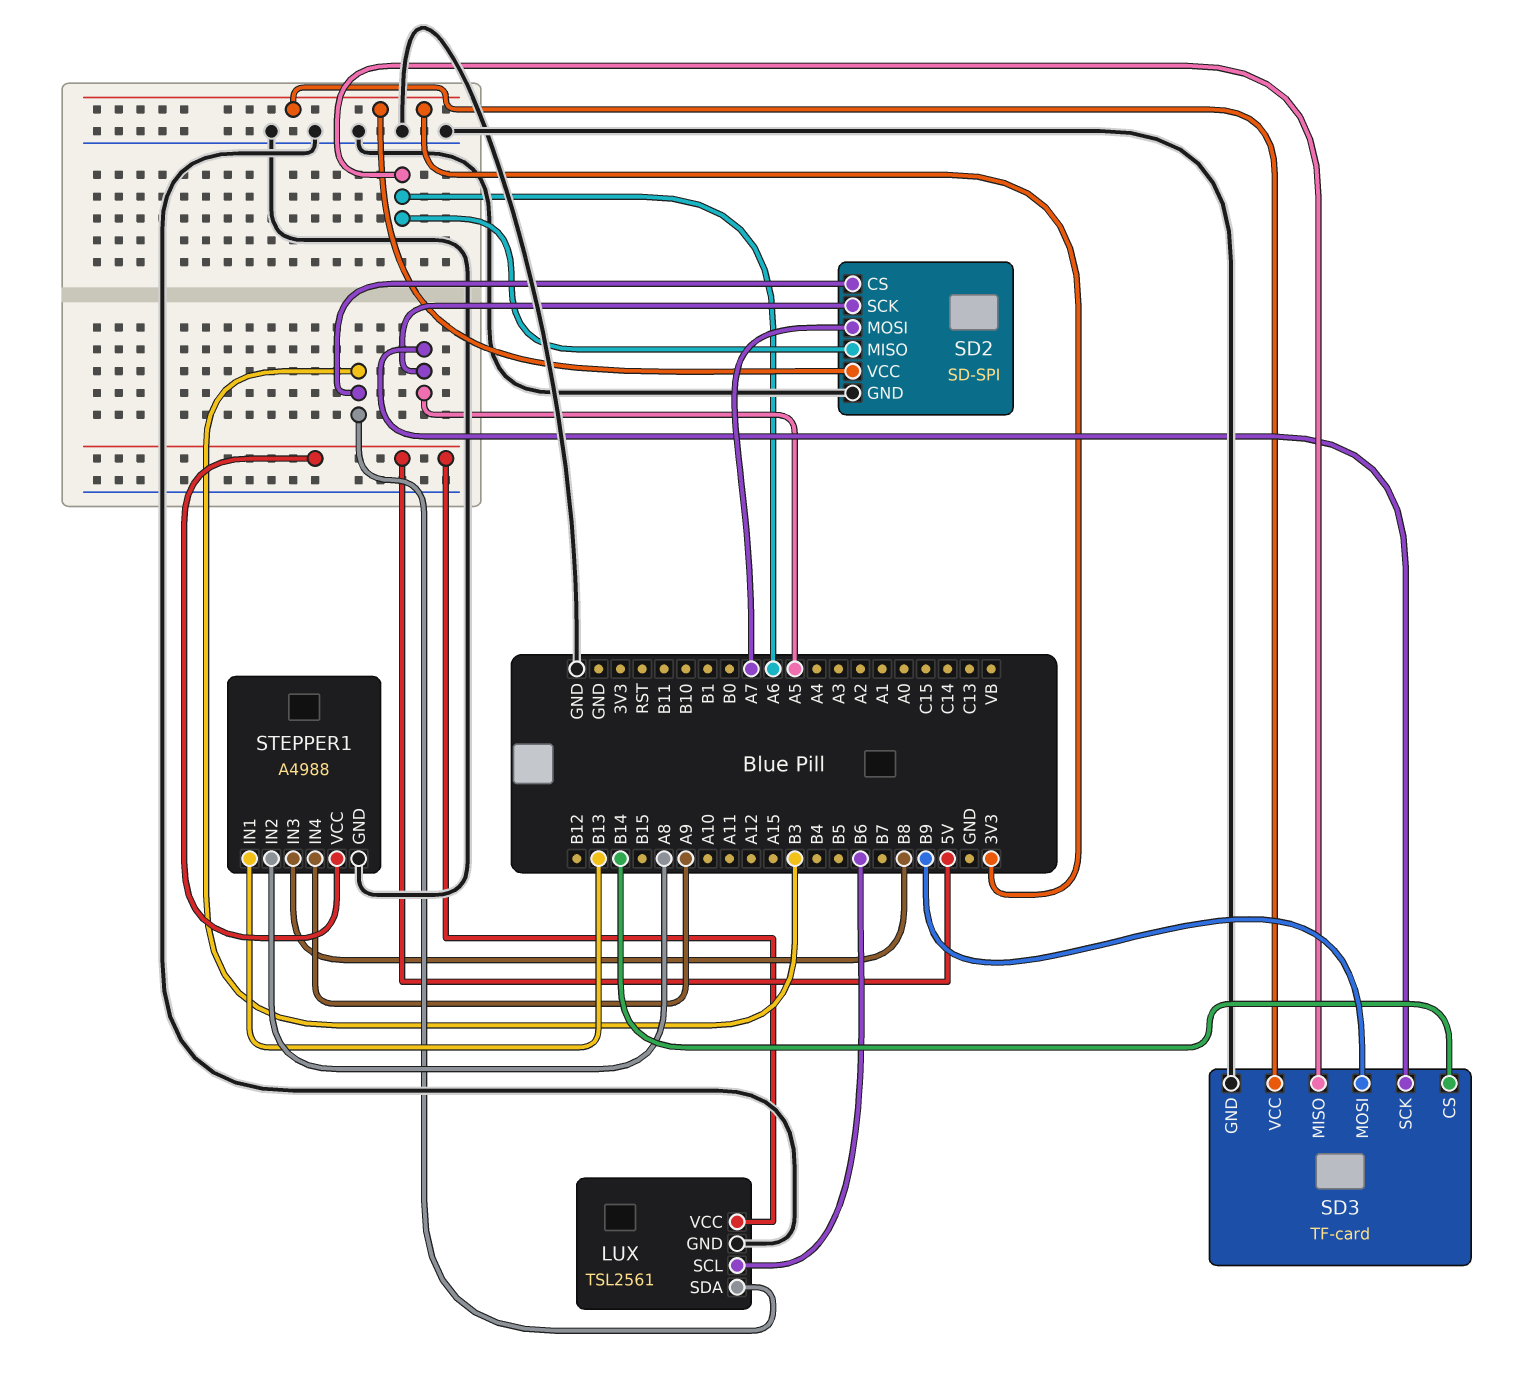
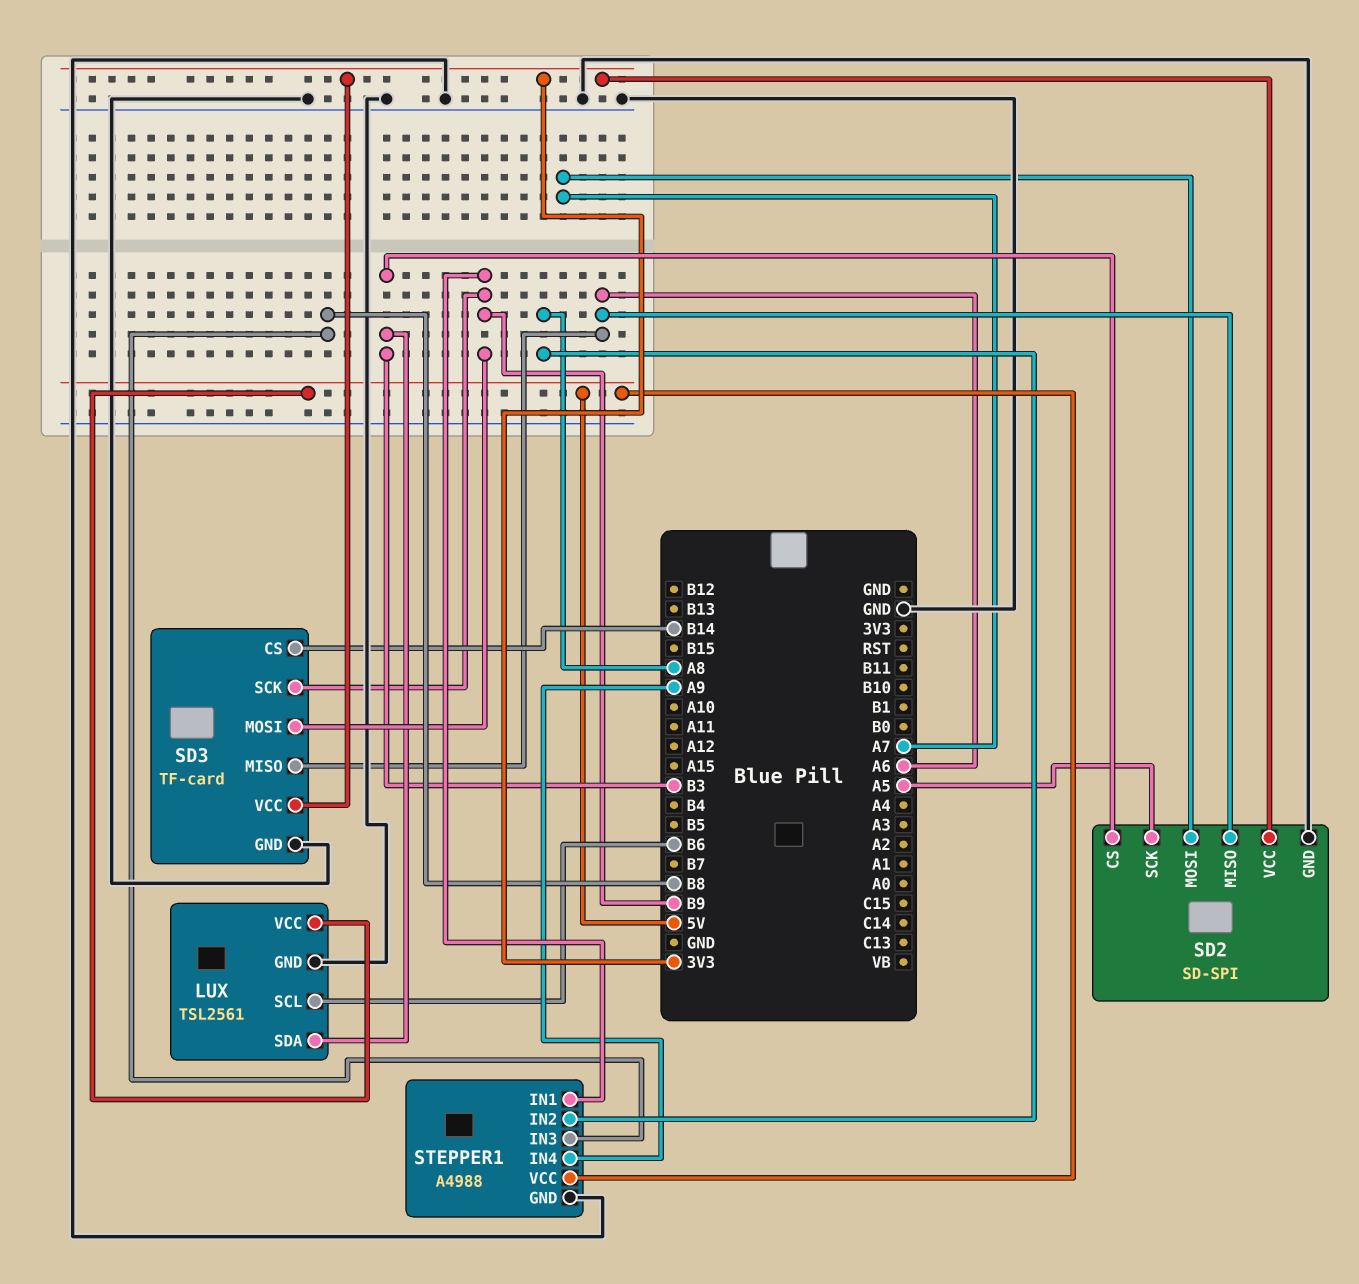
SD3 pin SCK: A5 -> B9
STEPPER1 pin IN1: B13 -> B9

